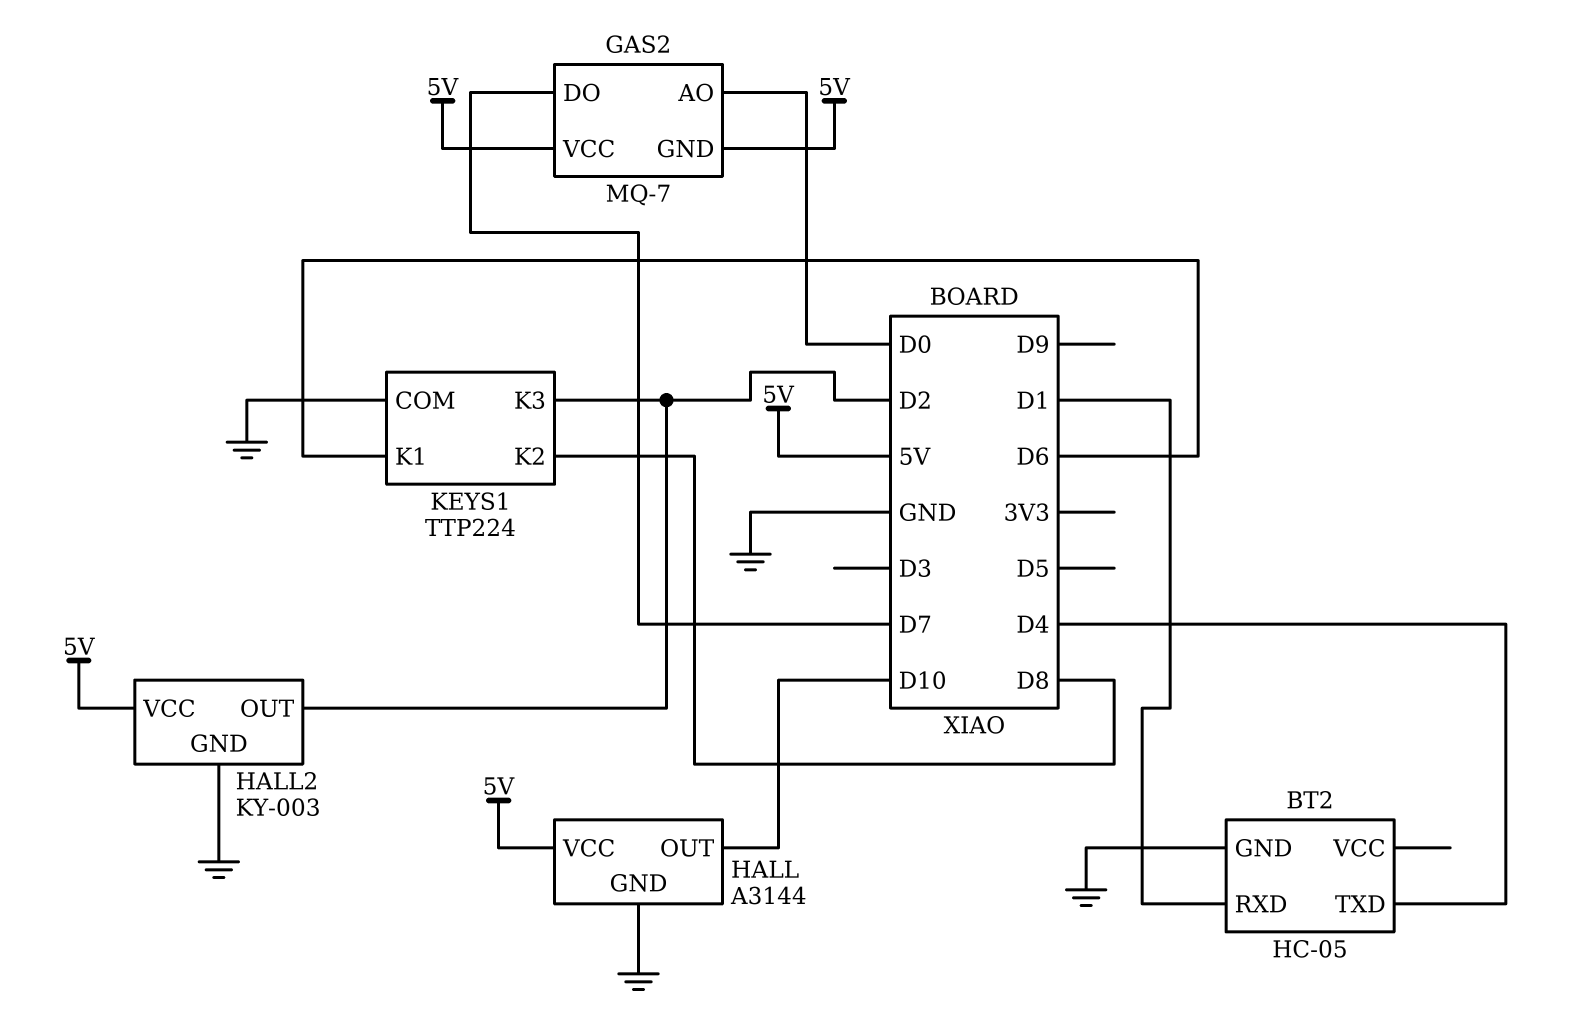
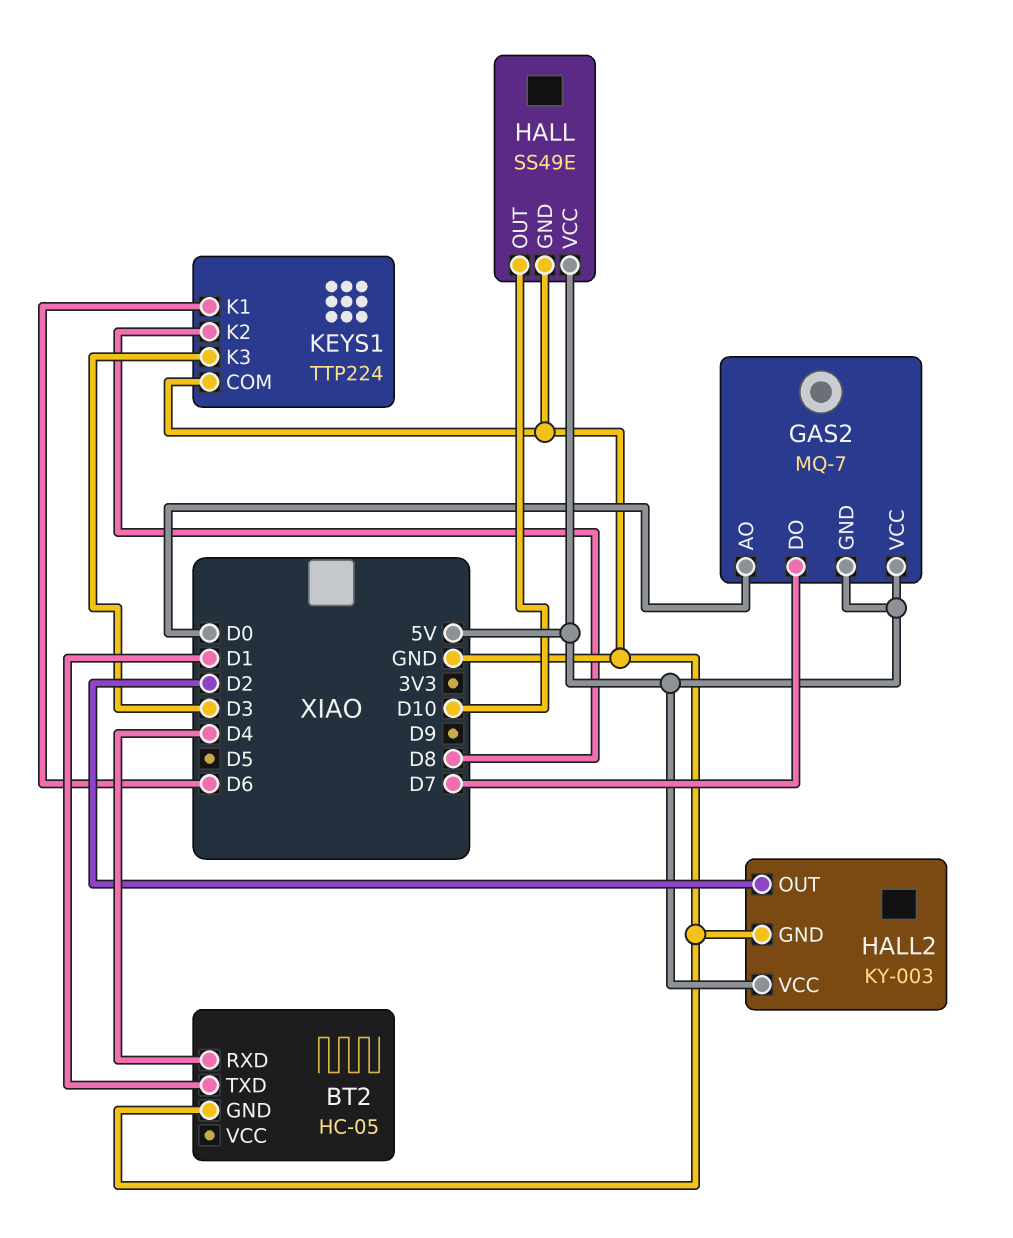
BT2 pin RXD: D1 -> D4
BT2 pin TXD: D4 -> D1
HALL: A3144 -> SS49E
KEYS1 pin K3: D2 -> D3

